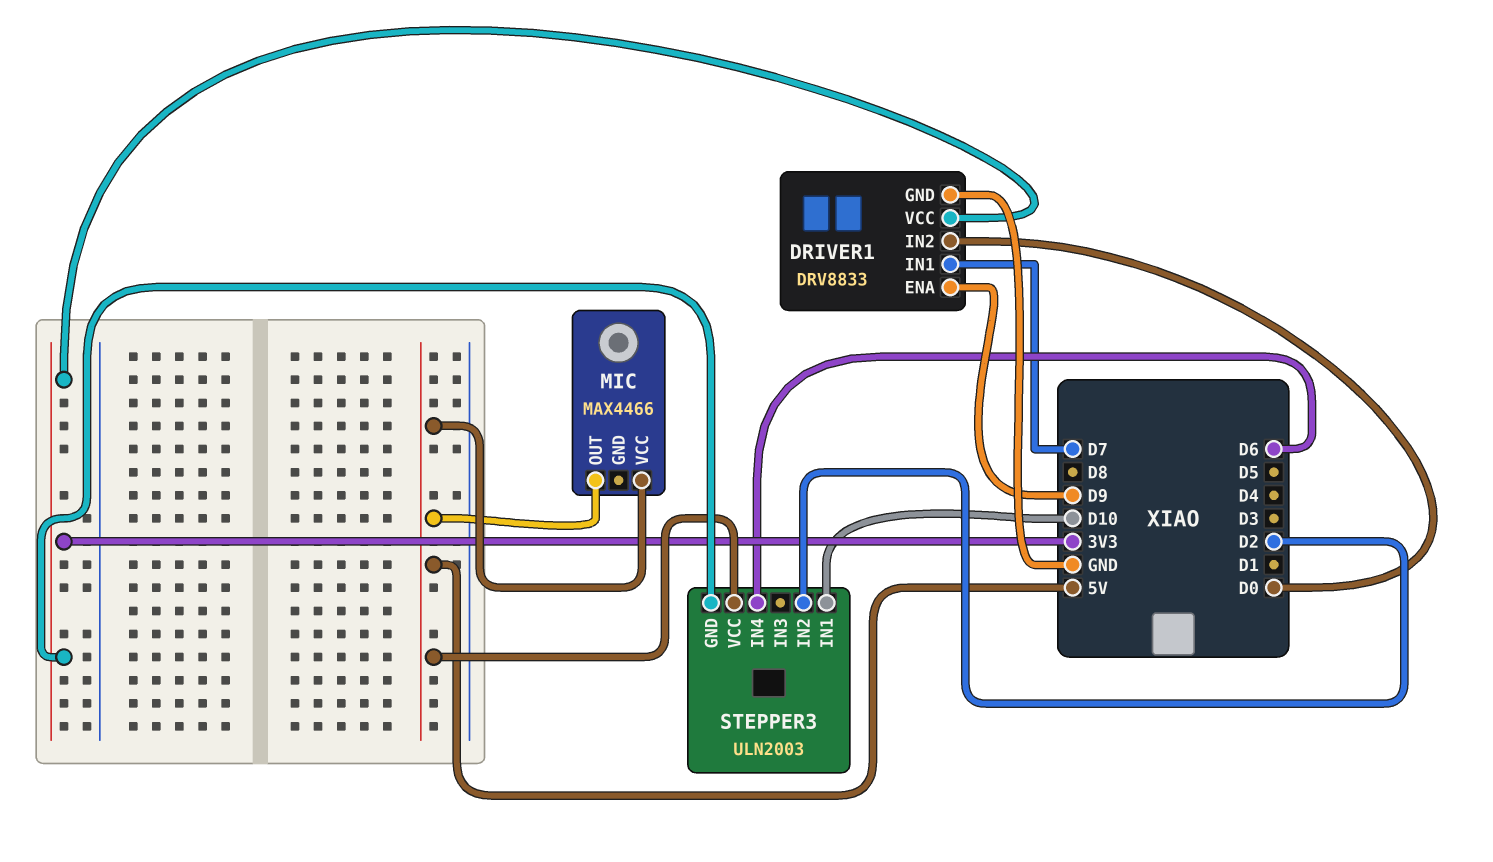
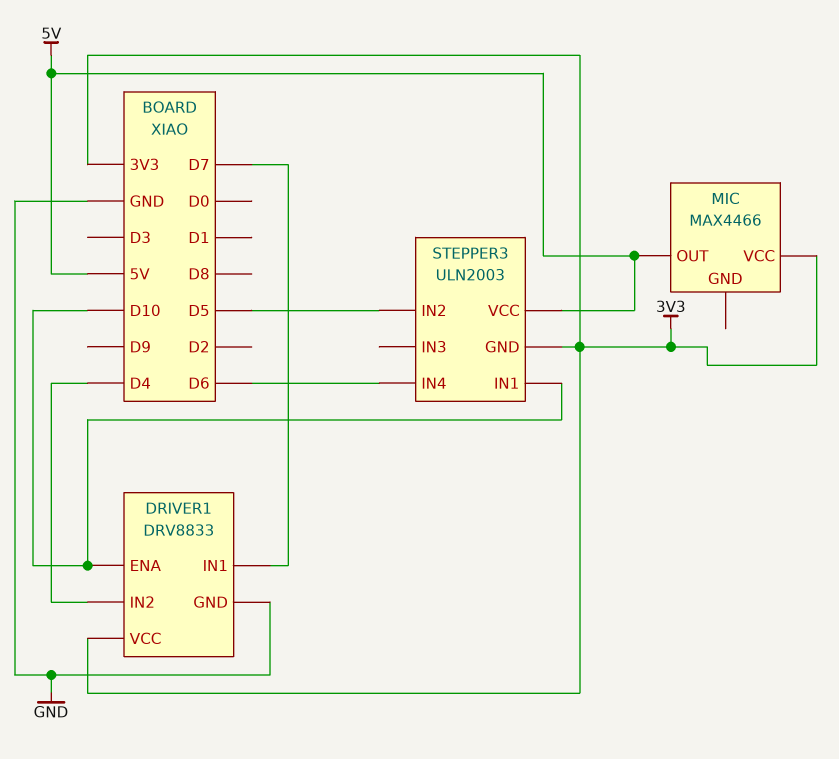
DRIVER1 pin ENA: D9 -> D10
DRIVER1 pin IN2: D0 -> D4
MIC pin VCC: 5V -> 3V3
STEPPER3 pin IN2: D2 -> D5

